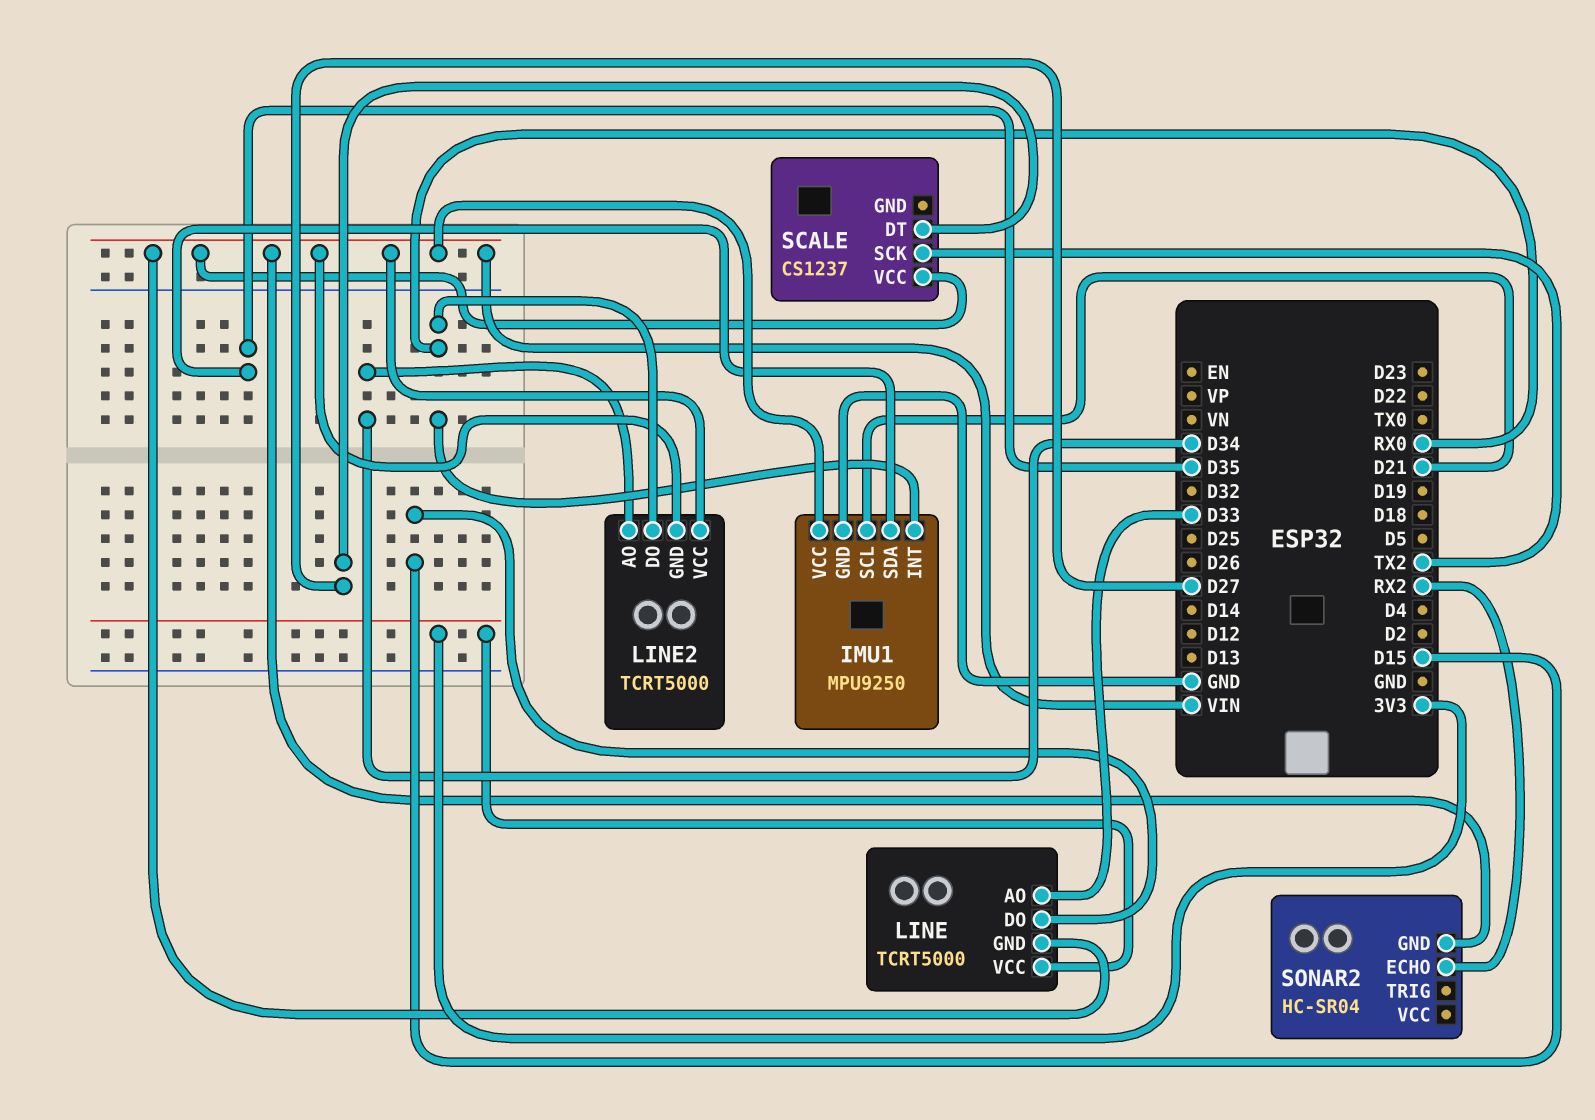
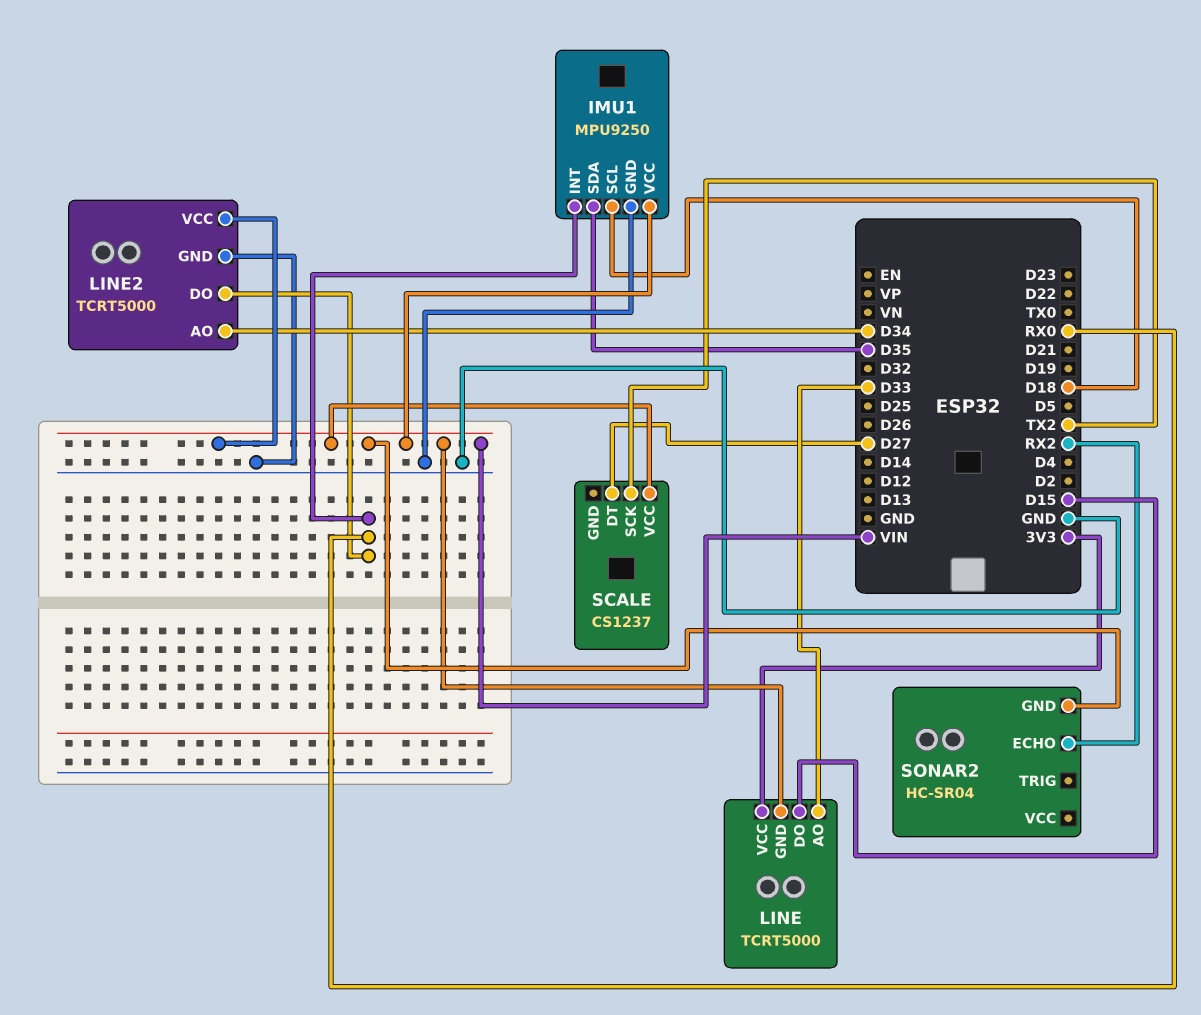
IMU1 pin SCL: D21 -> D18
LINE2 pin GND: VIN -> GND

